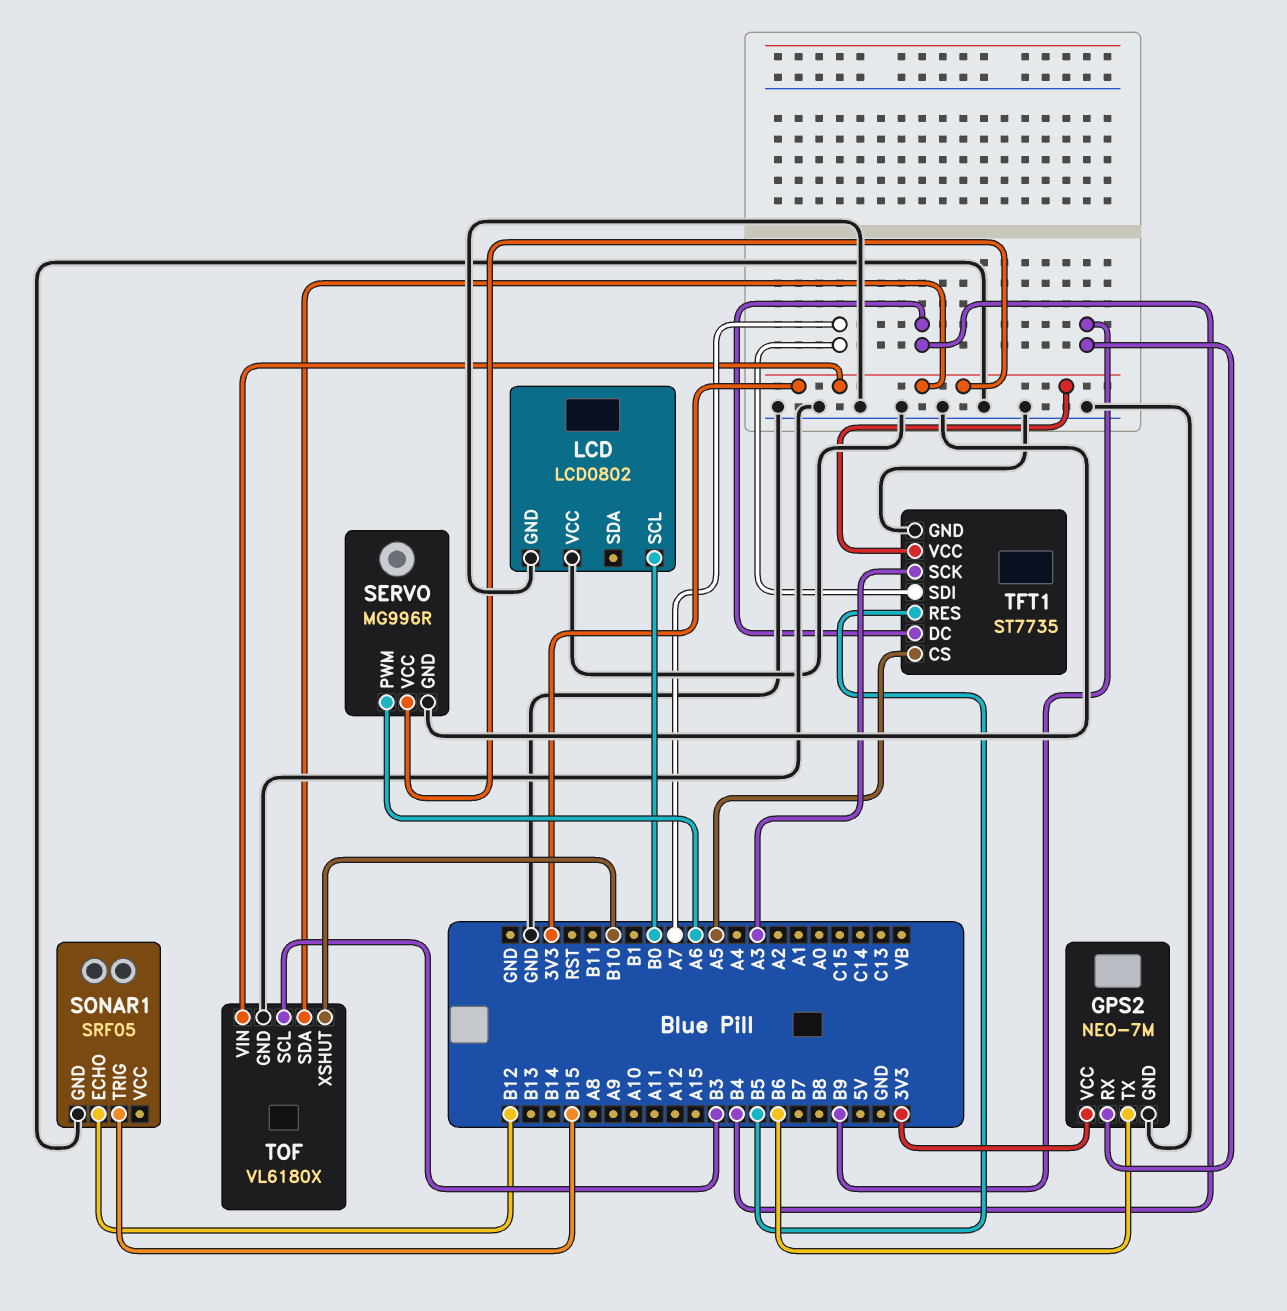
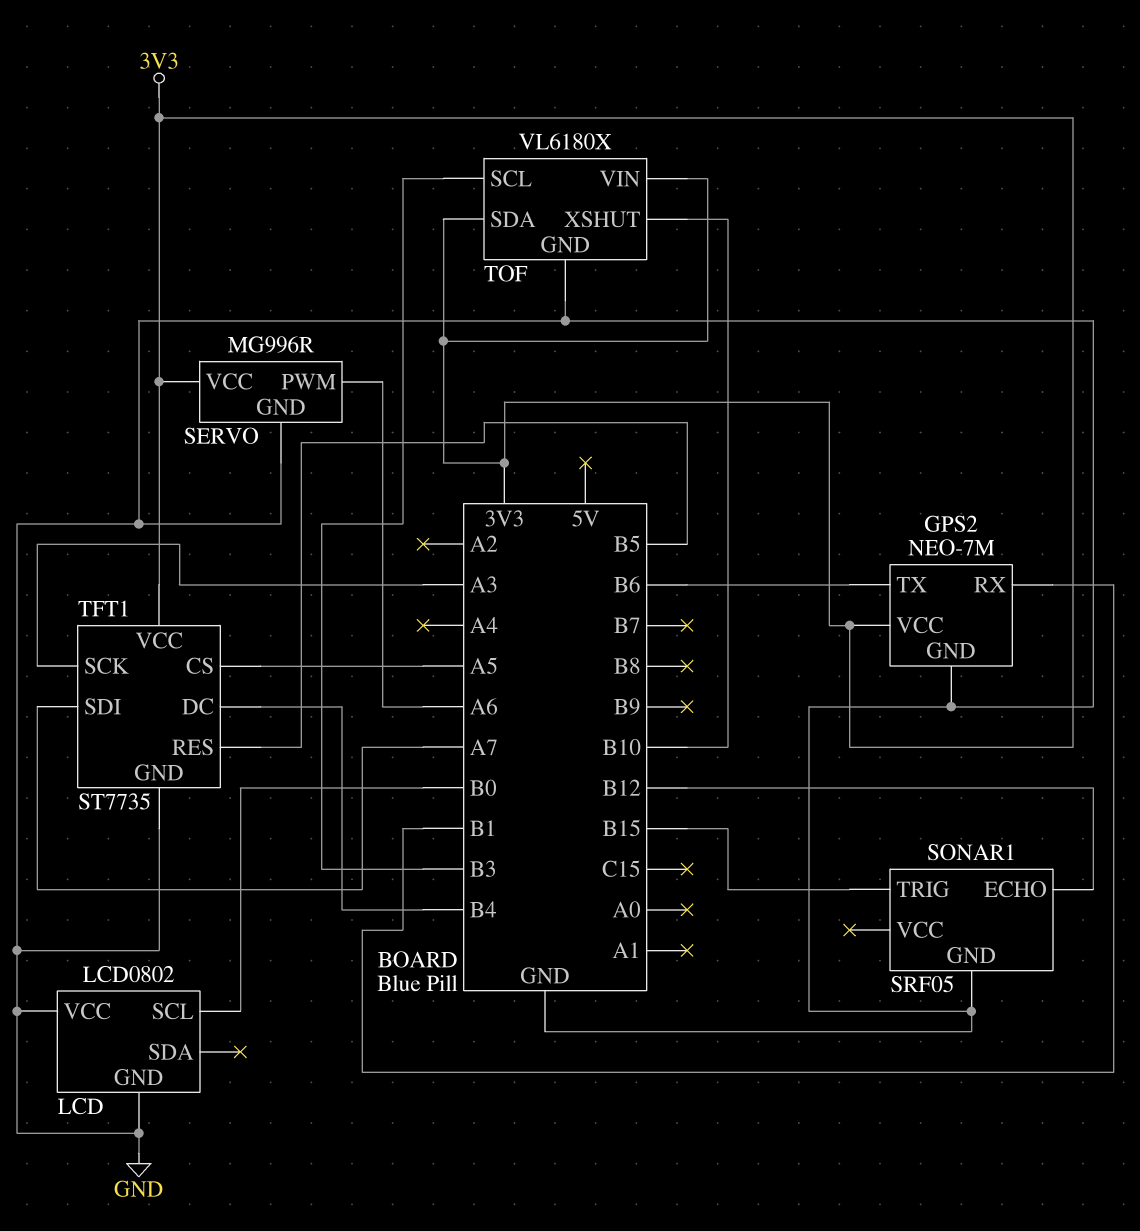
GPS2 pin RX: B9 -> B1

